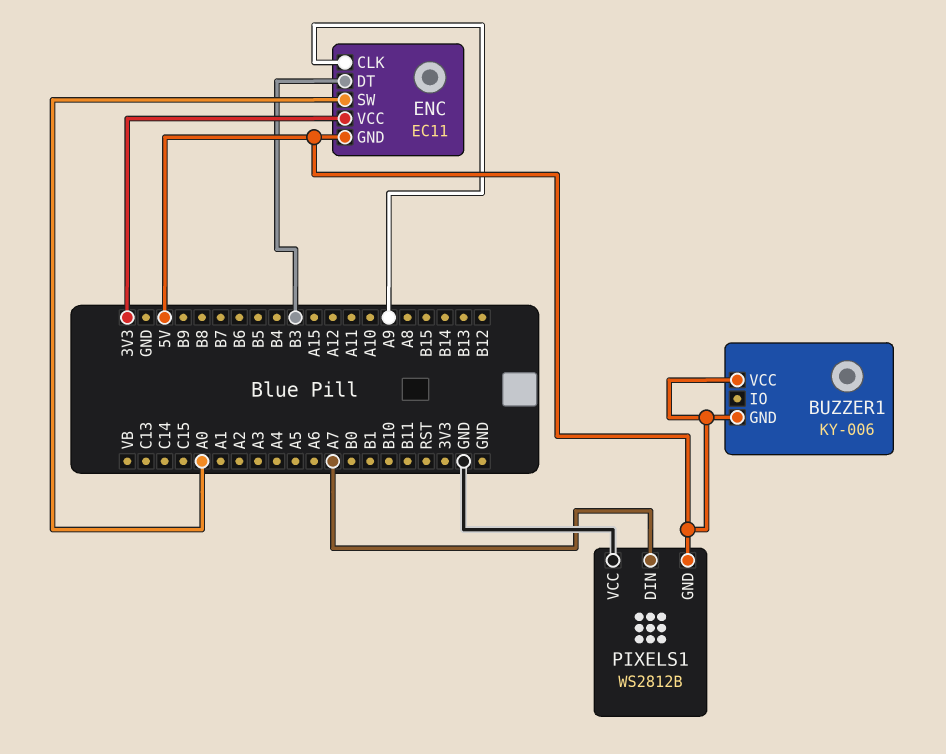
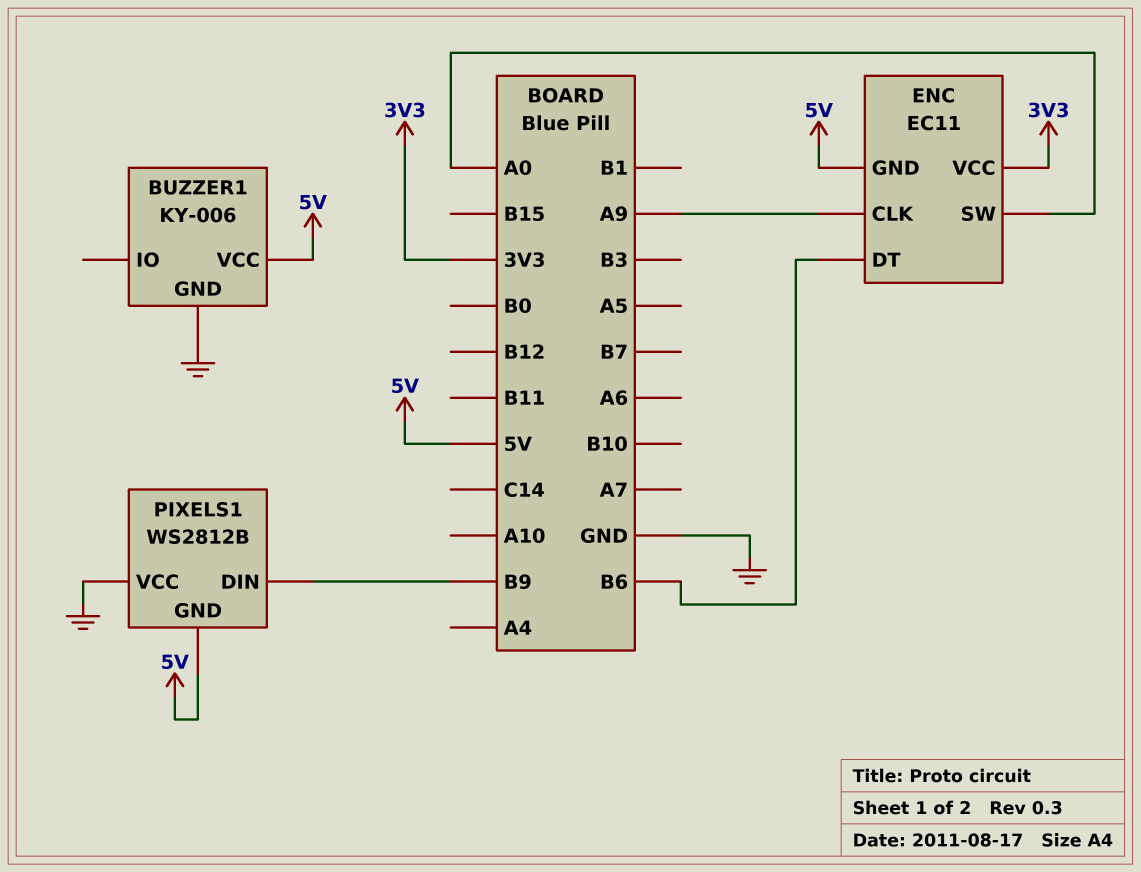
BUZZER1 pin GND: 5V -> GND
ENC pin DT: B3 -> B6
PIXELS1 pin DIN: A7 -> B9

